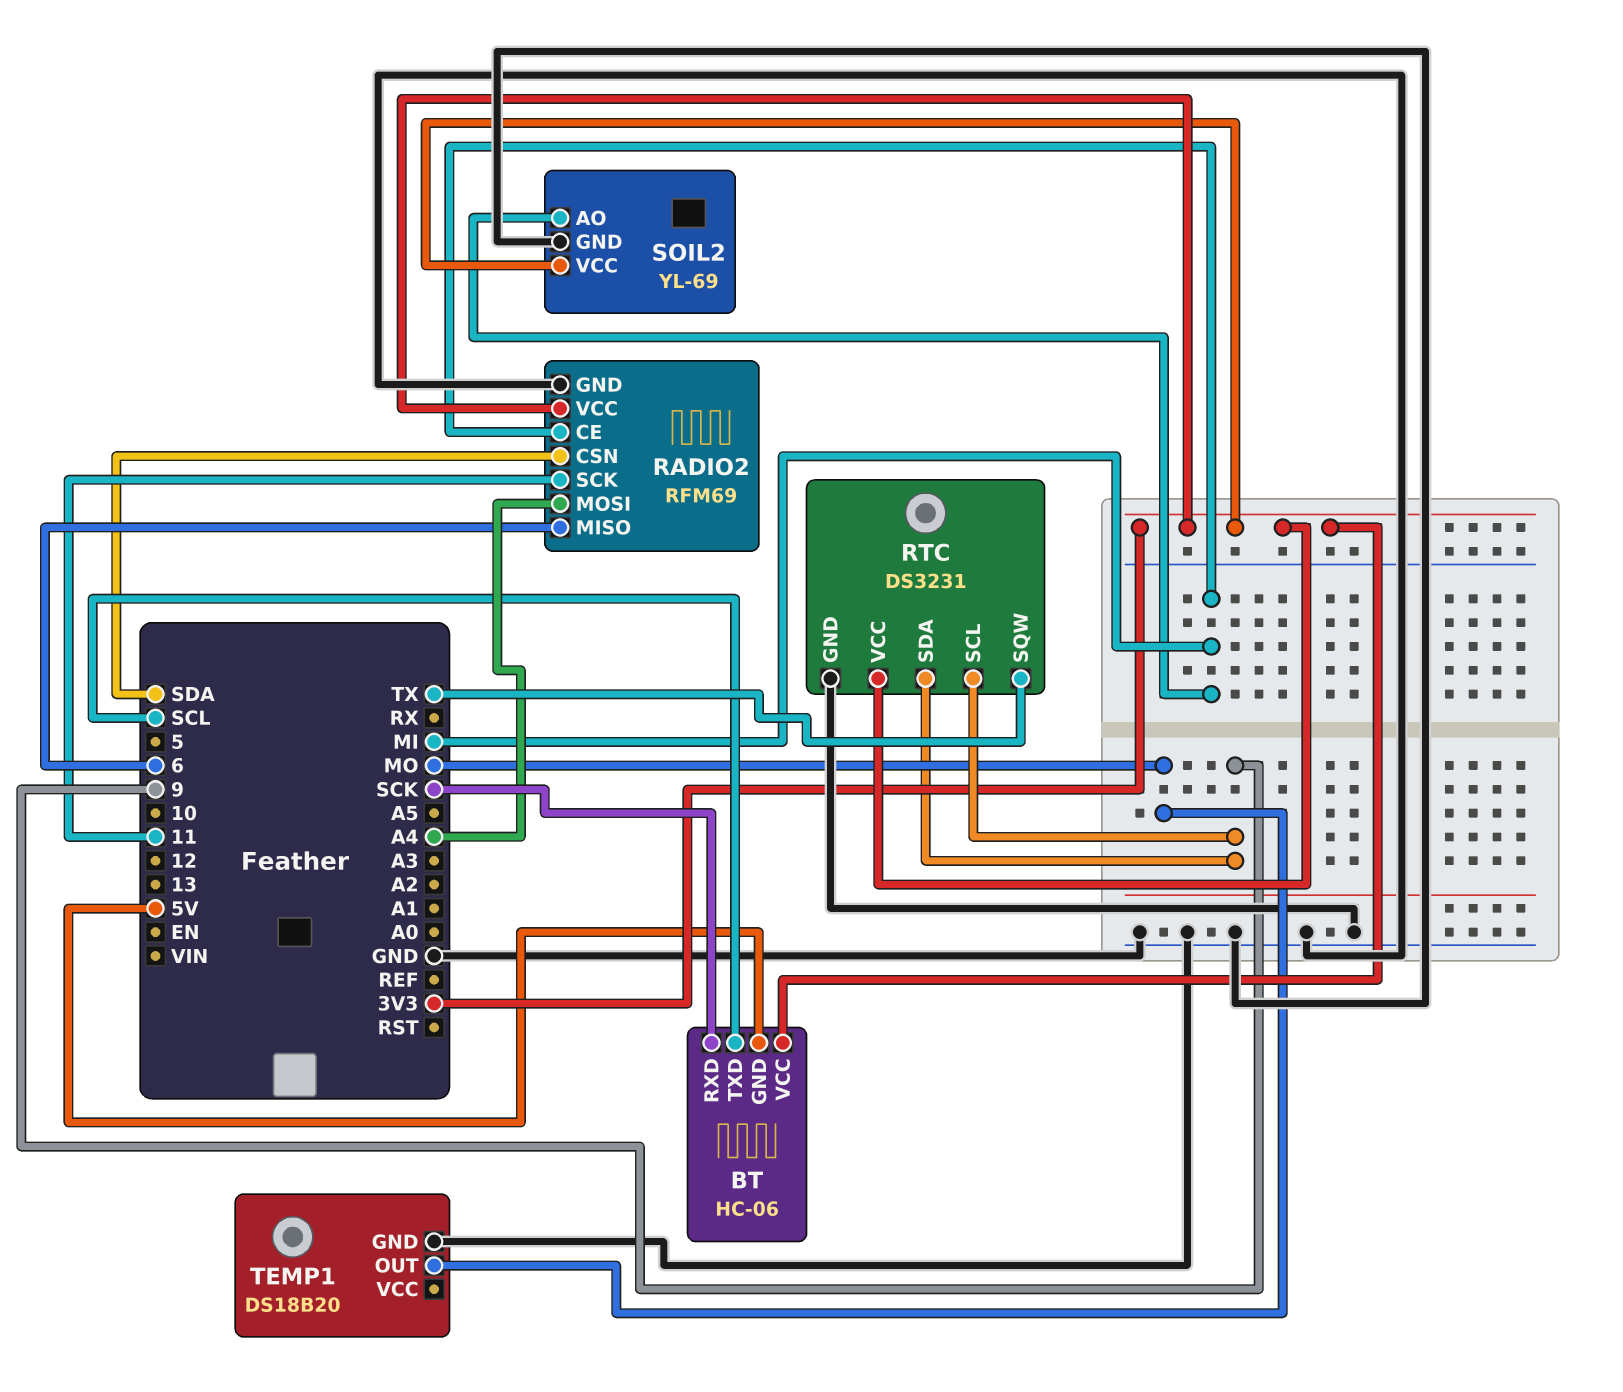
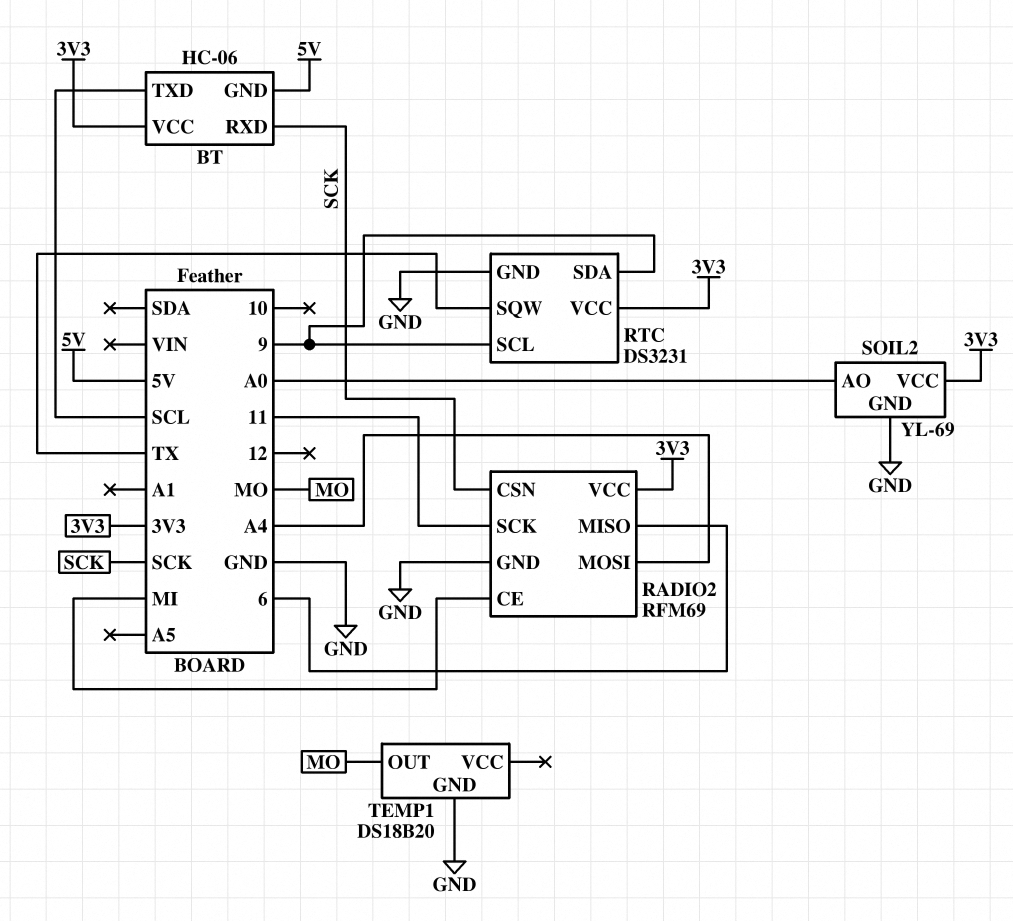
RADIO2 pin CSN: SDA -> SCK
SOIL2 pin AO: MI -> A0

